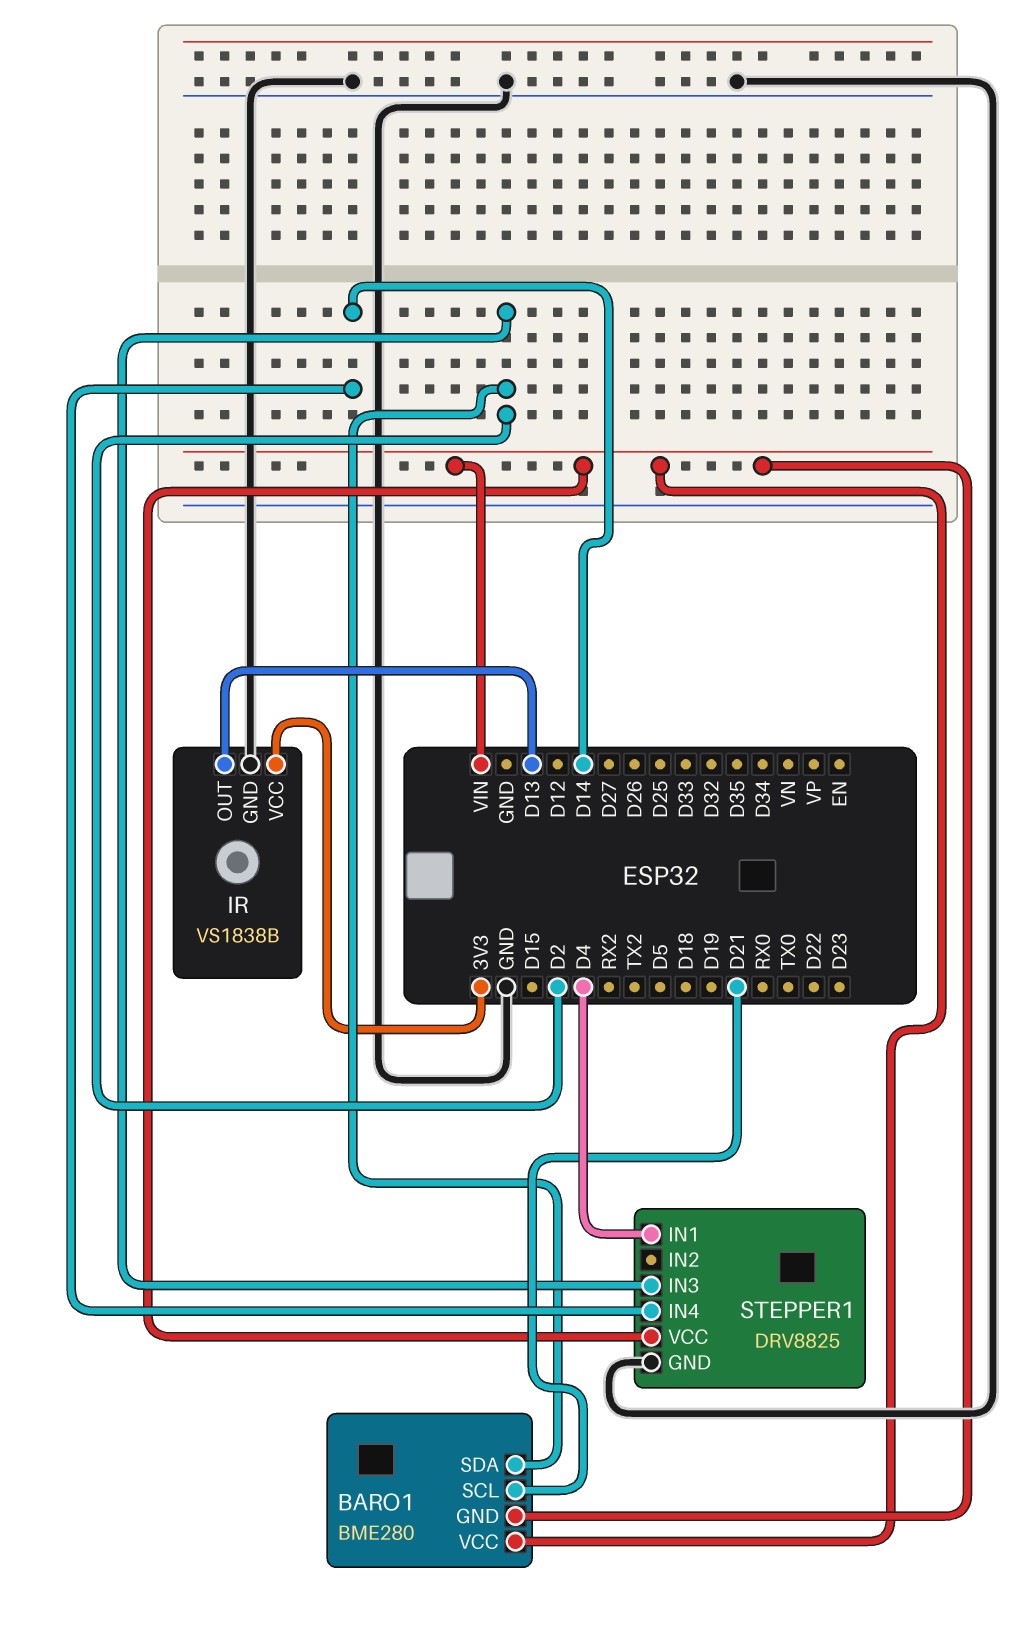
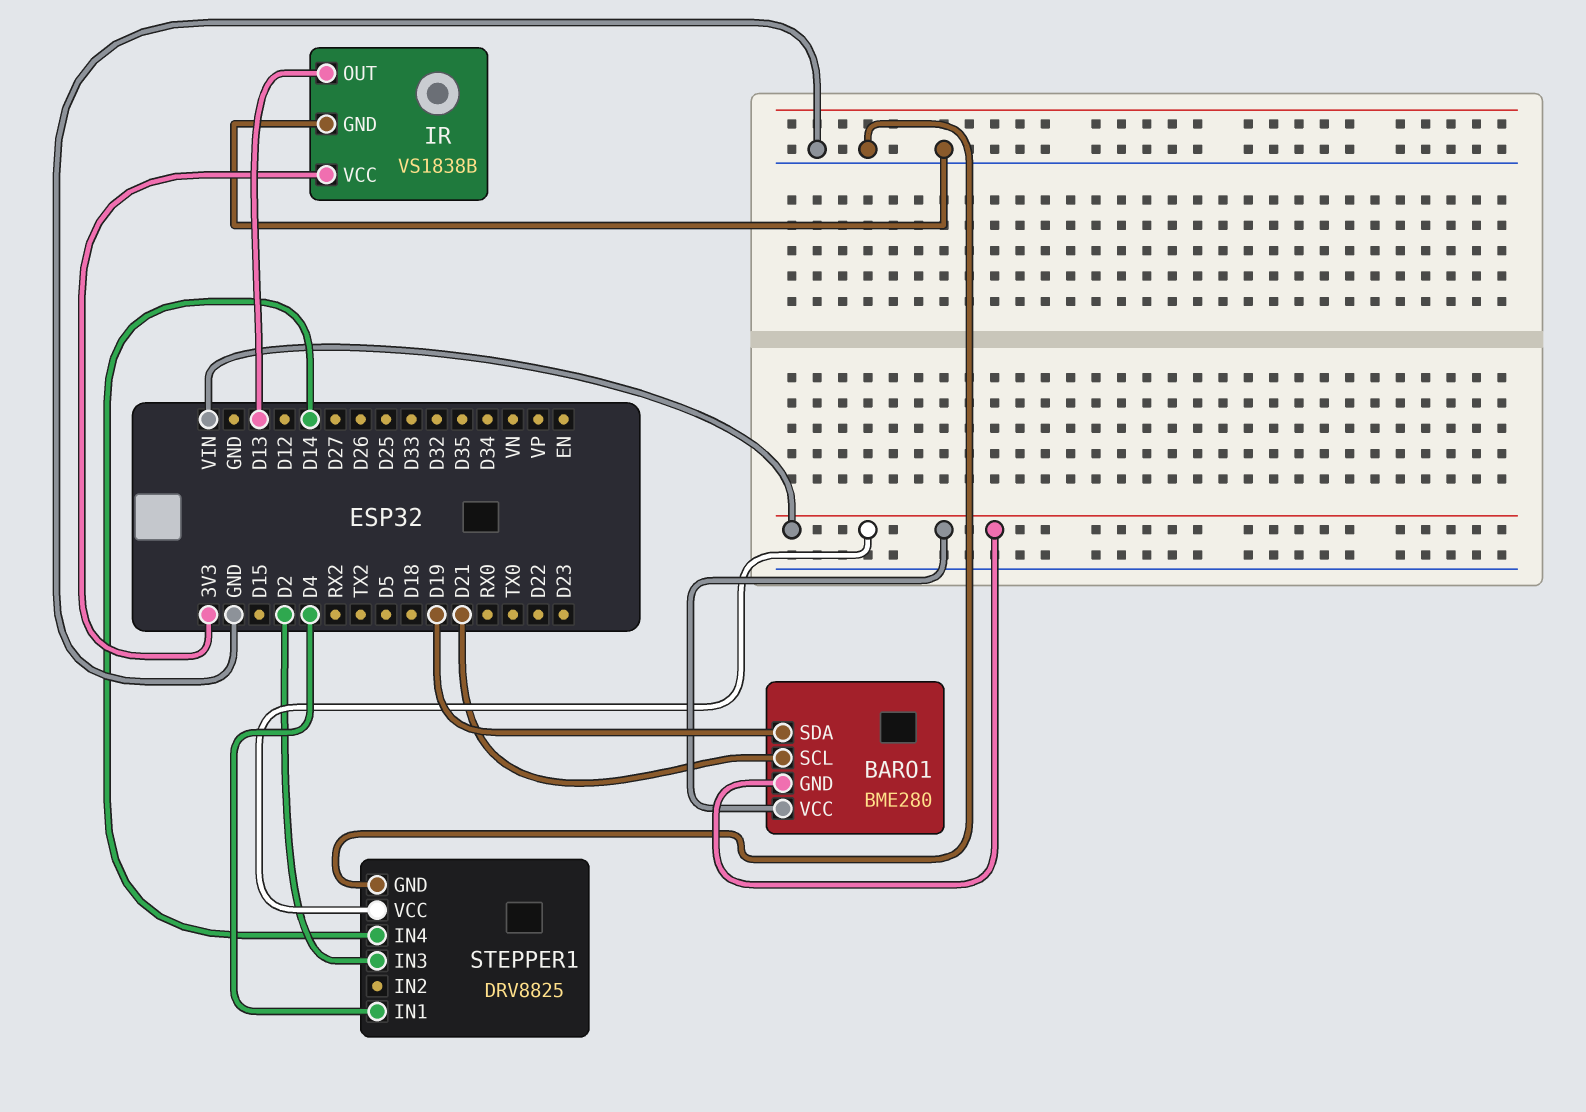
BARO1 pin SDA: D2 -> D19

